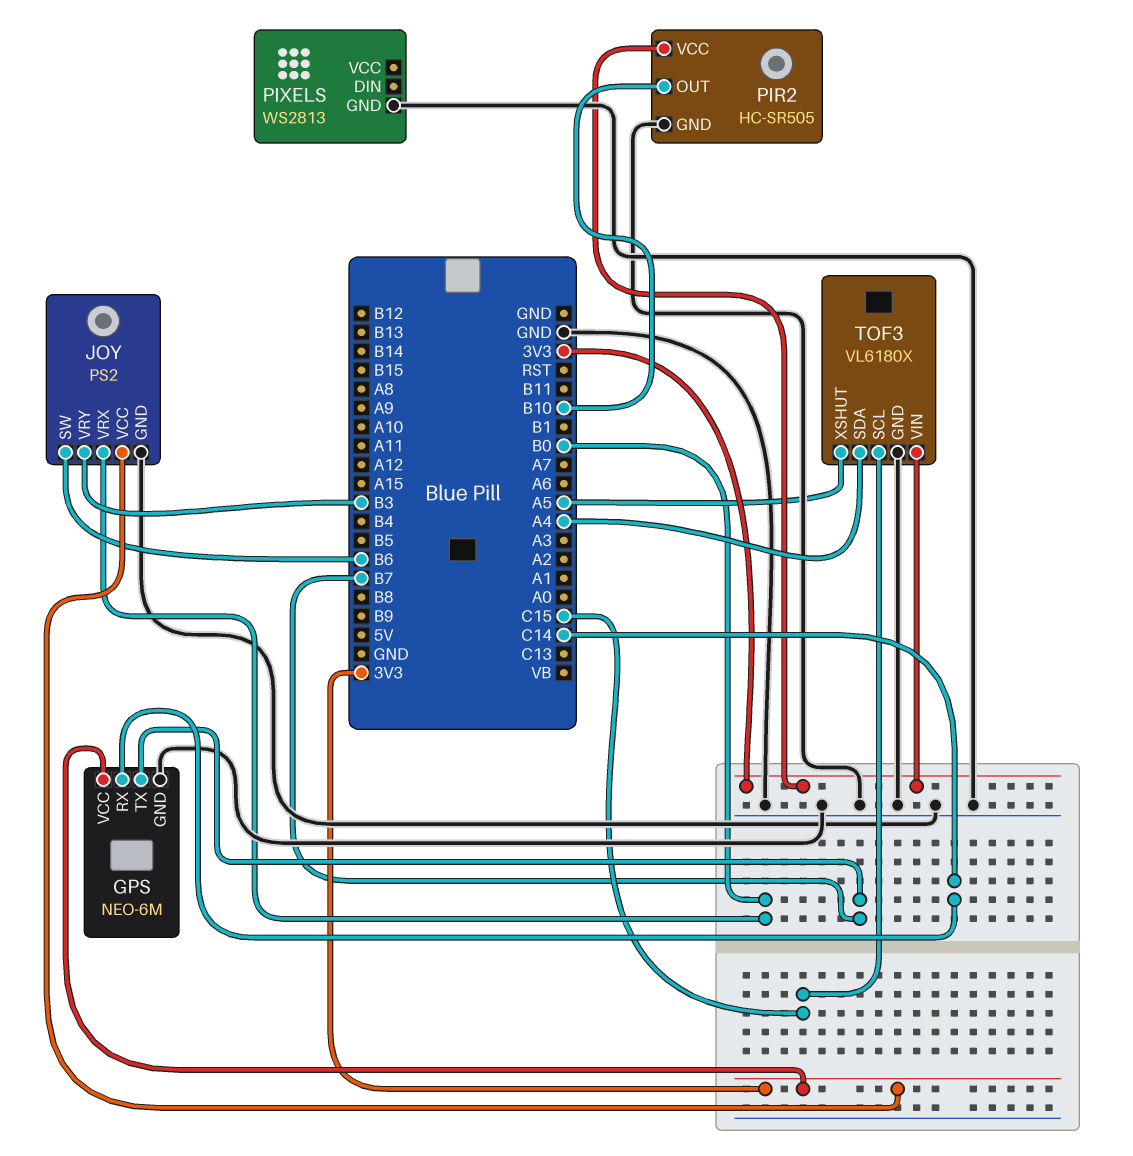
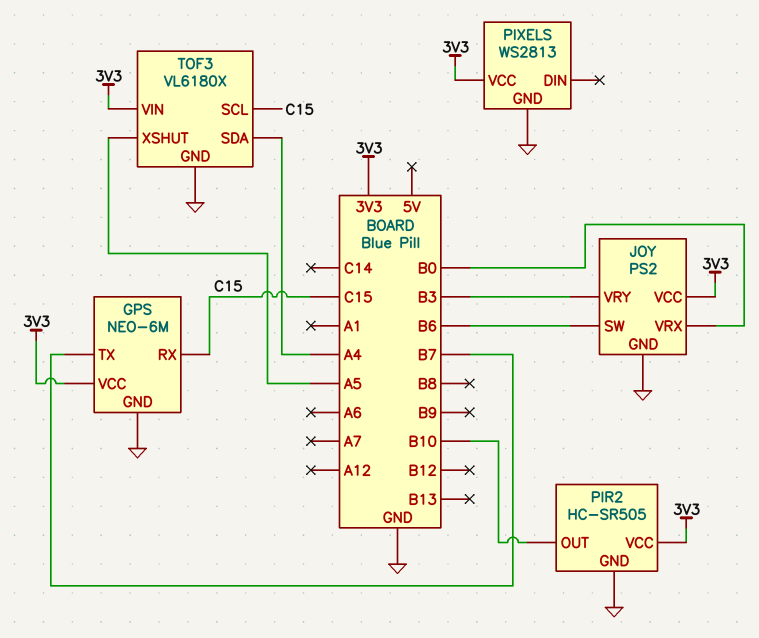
GPS pin RX: C14 -> C15
PIXELS pin VCC: none -> 3V3

